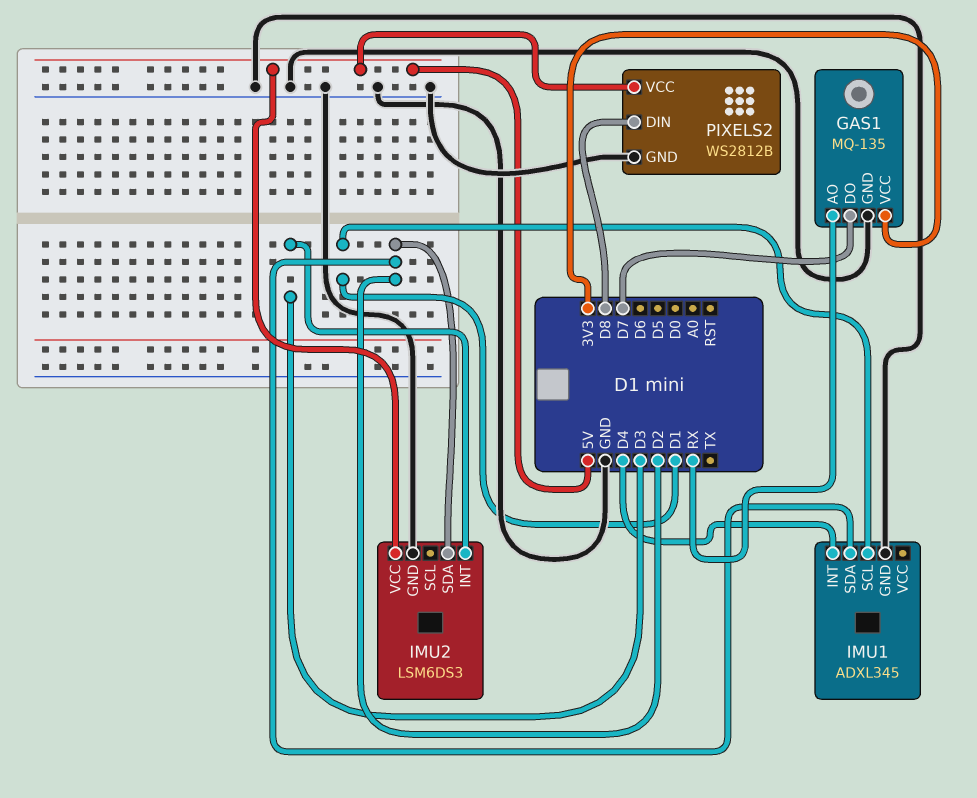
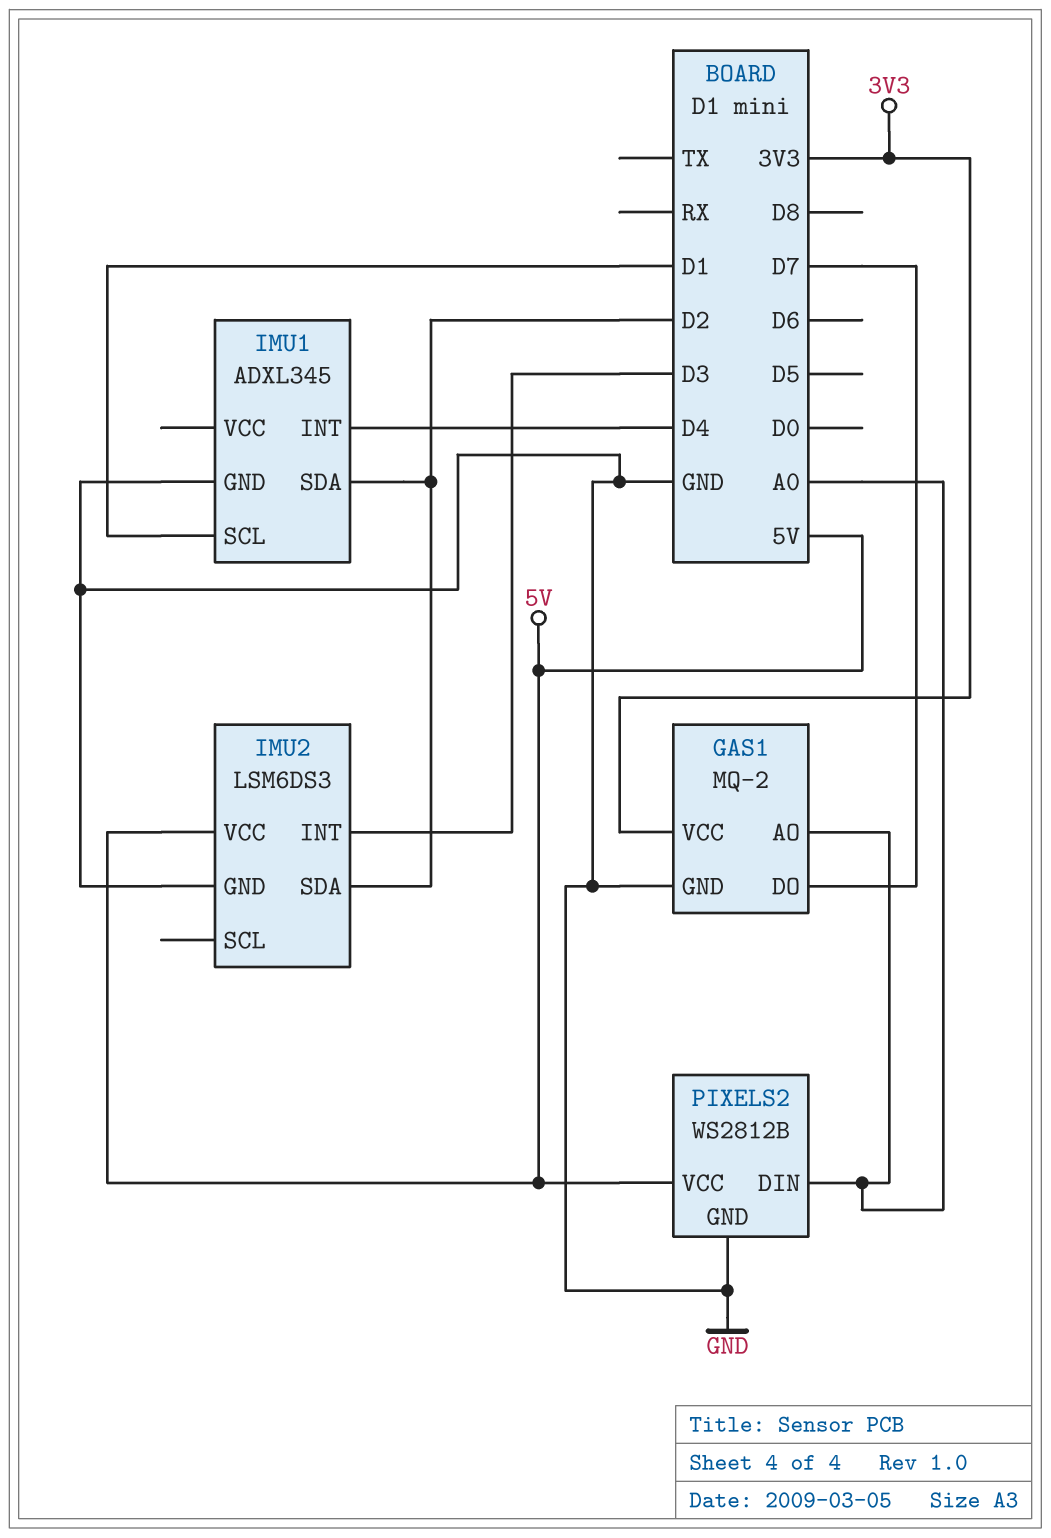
GAS1: MQ-135 -> MQ-2
GAS1 pin AO: RX -> A0
PIXELS2 pin DIN: D8 -> A0

